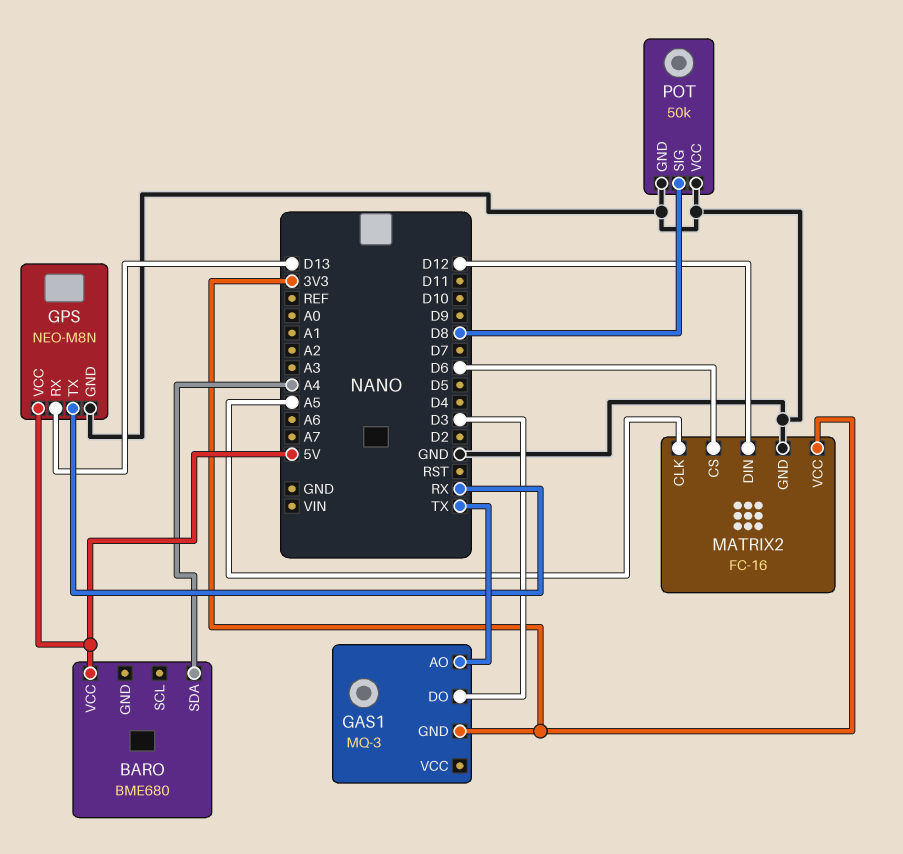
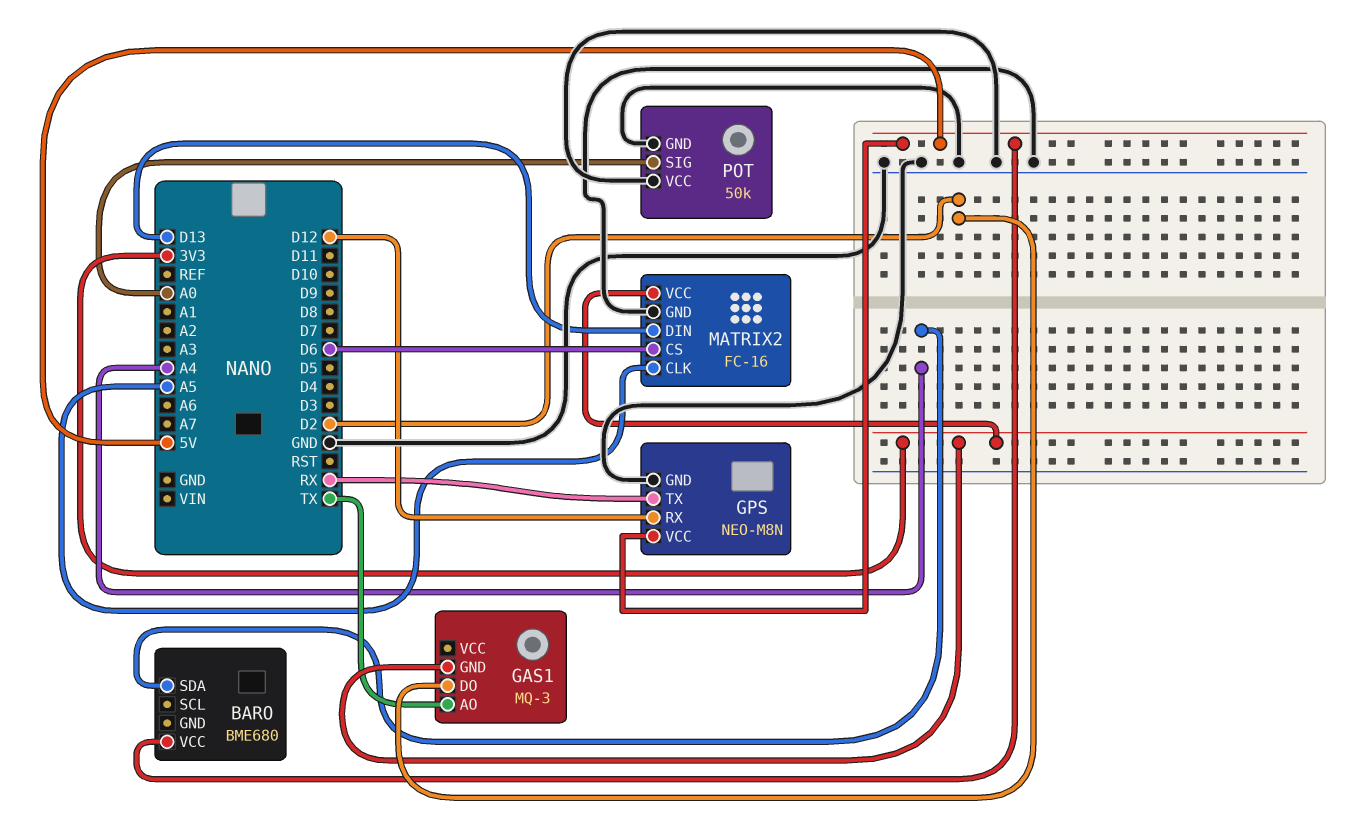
GAS1 pin DO: D3 -> D2
GPS pin RX: D13 -> D12
MATRIX2 pin DIN: D12 -> D13
POT pin SIG: D8 -> A0

